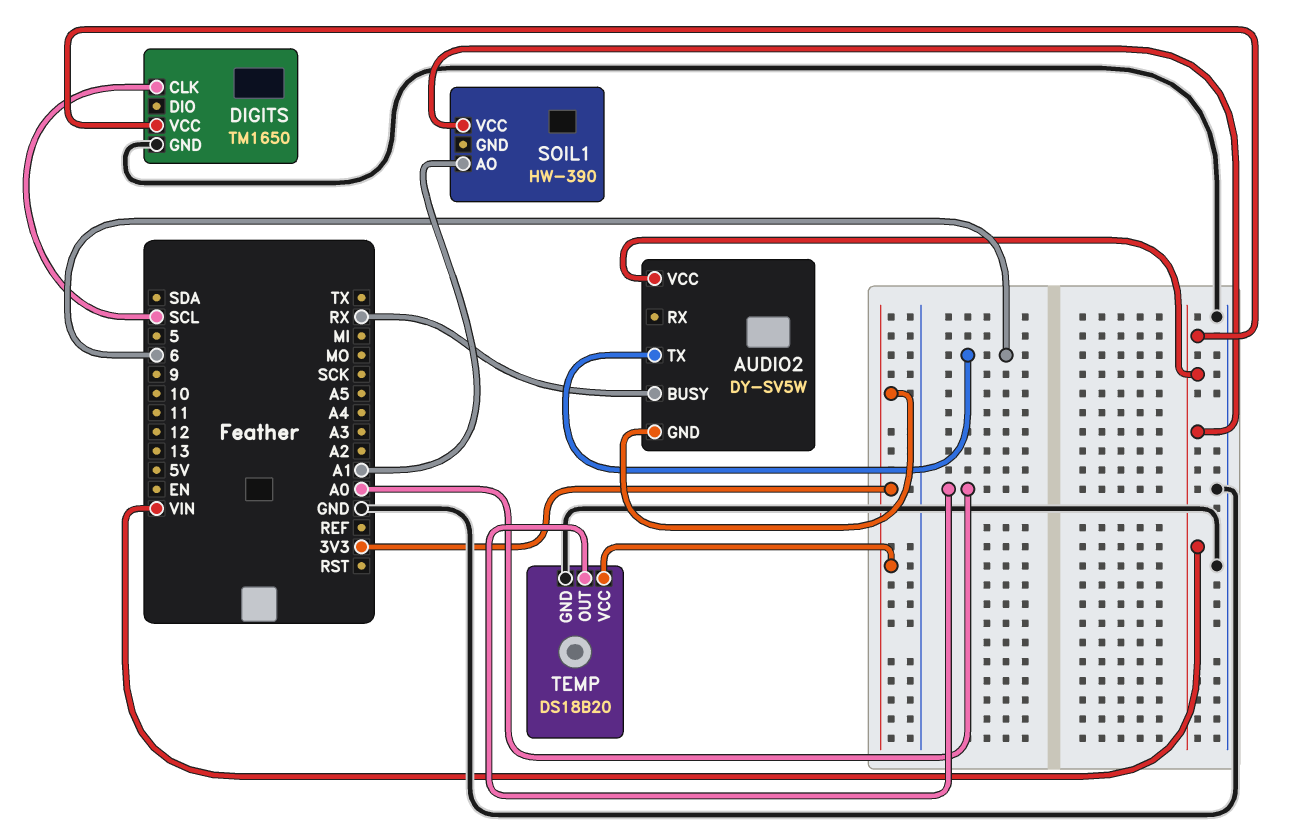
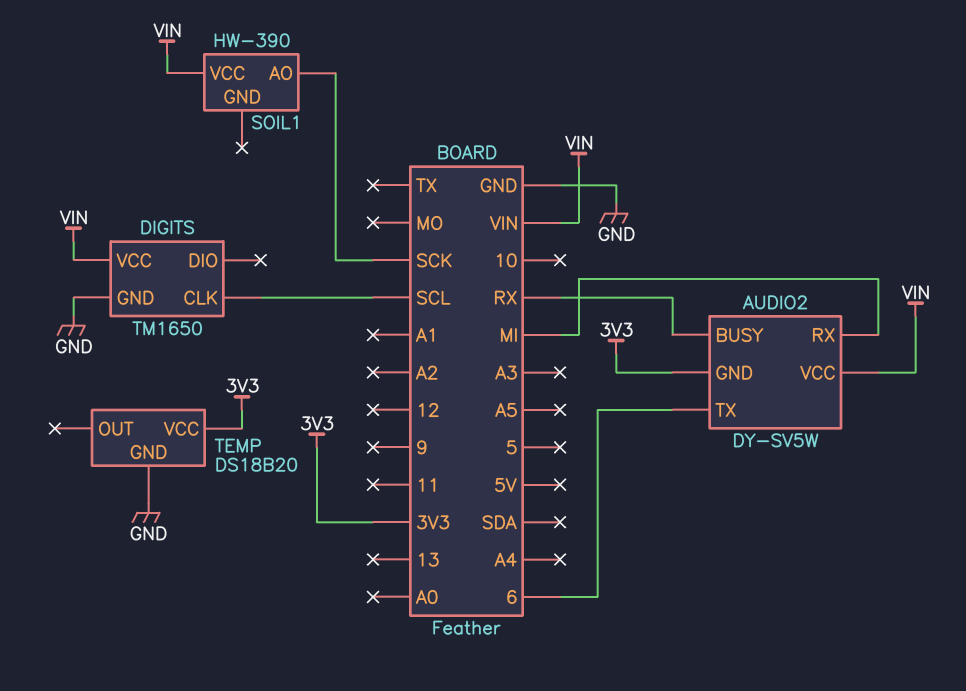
AUDIO2 pin RX: none -> MI
SOIL1 pin AO: A1 -> SCK
TEMP pin OUT: A0 -> none

